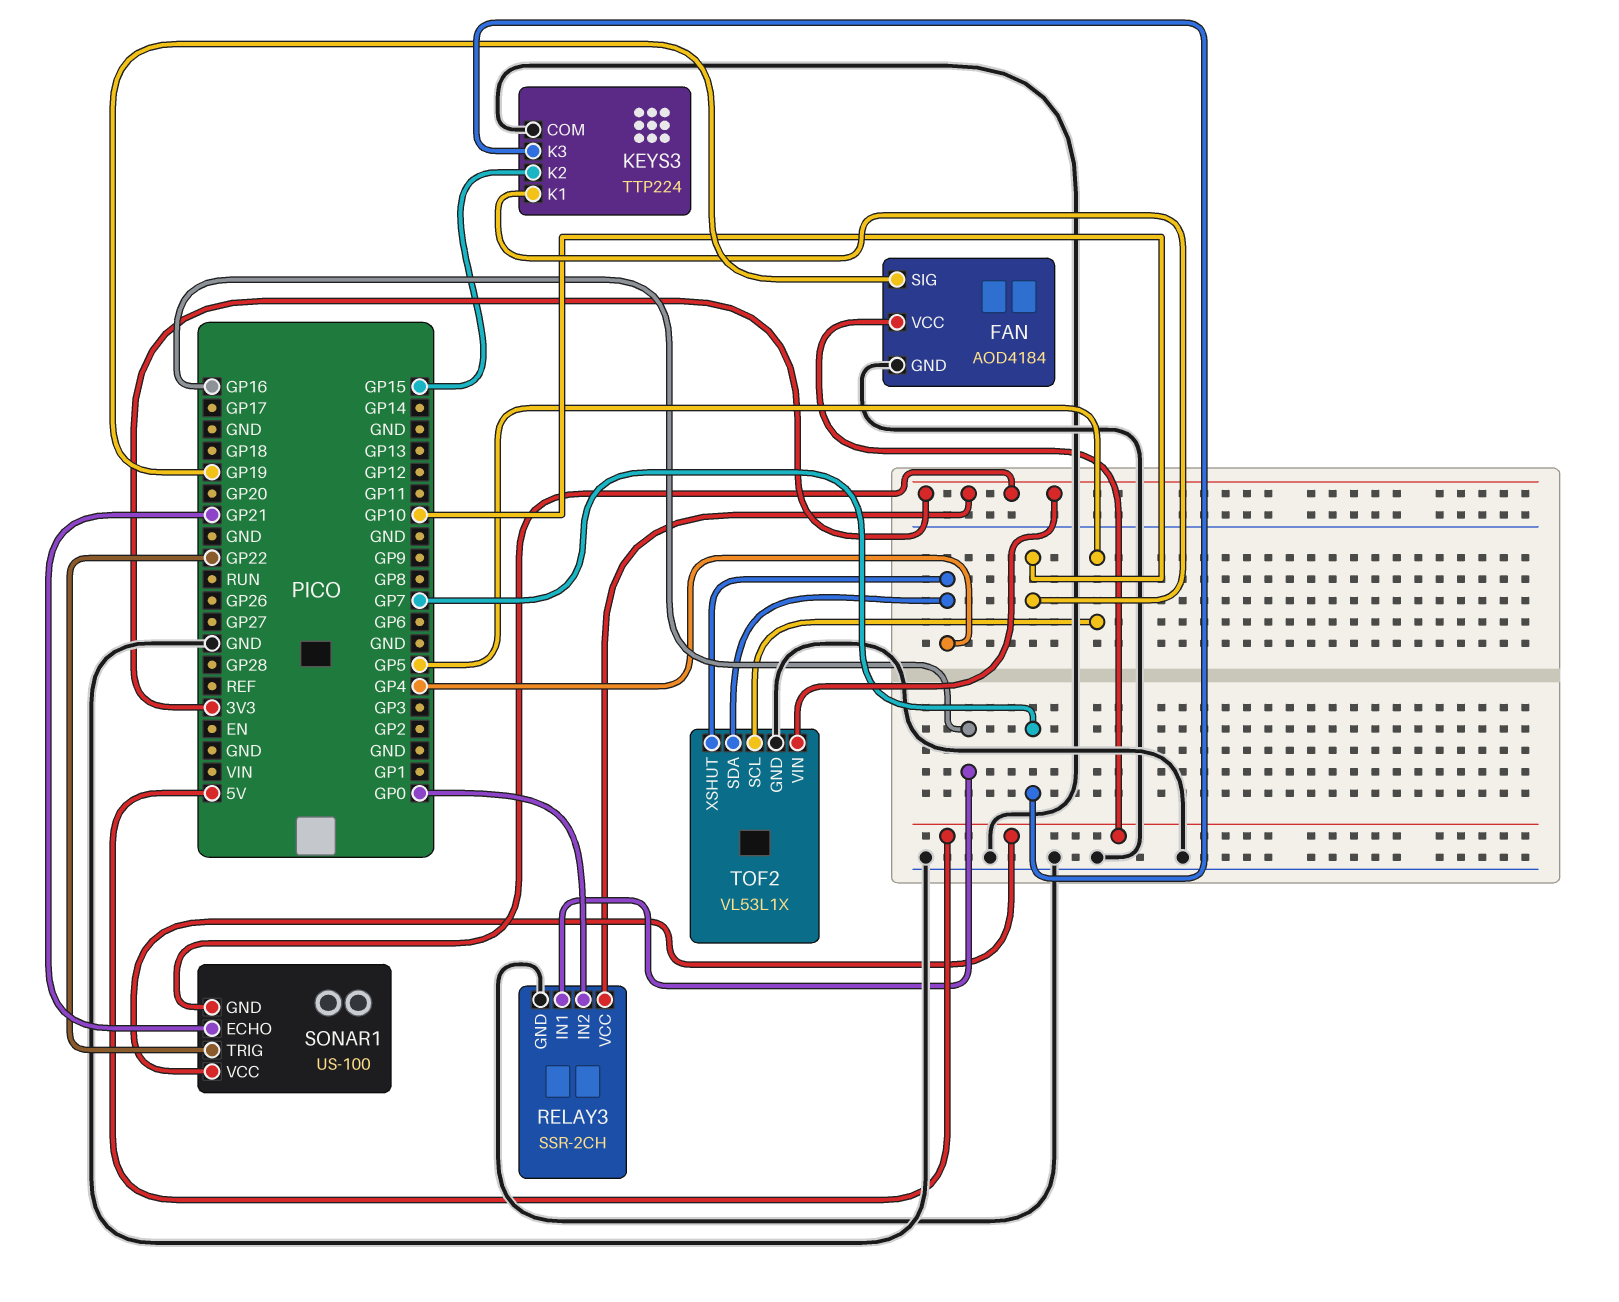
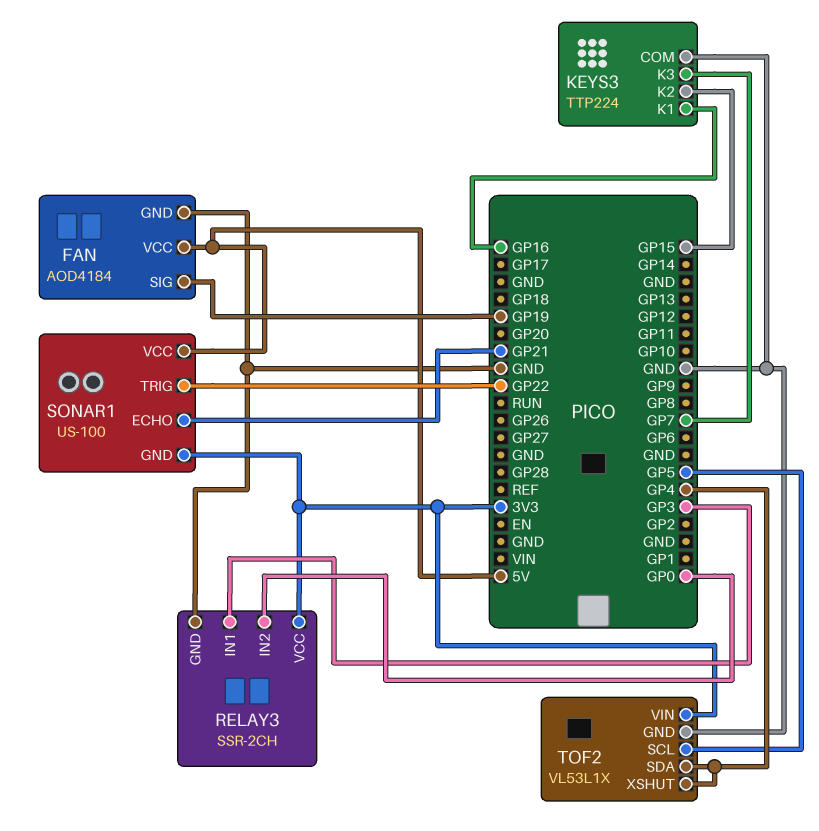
KEYS3 pin K1: GP10 -> GP16
RELAY3 pin IN1: GP16 -> GP3

